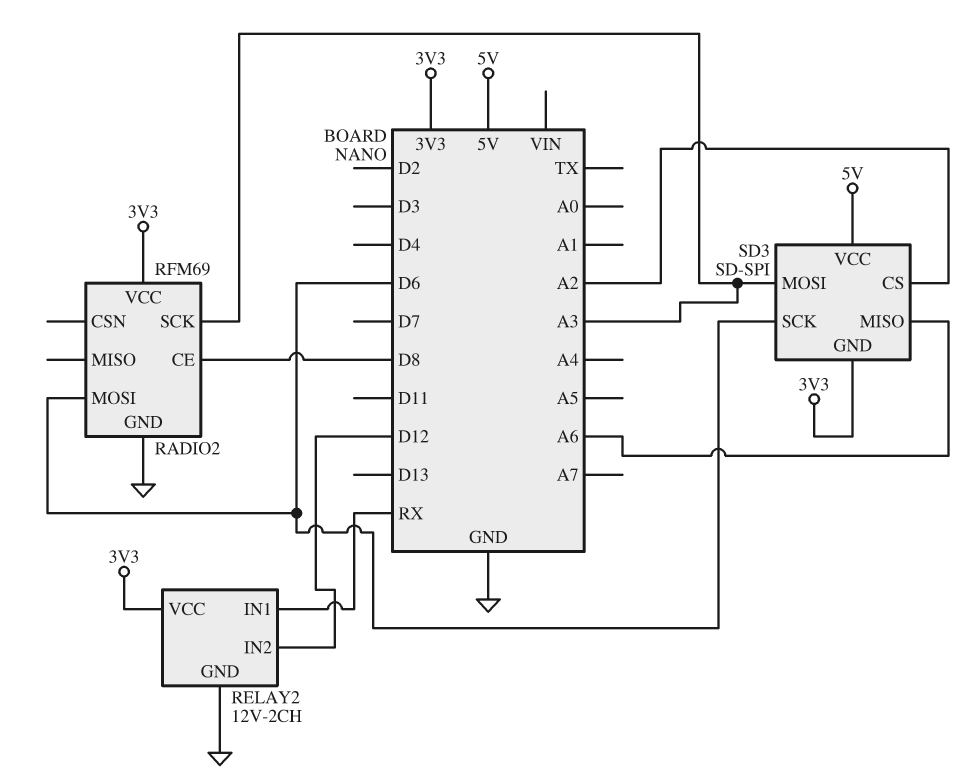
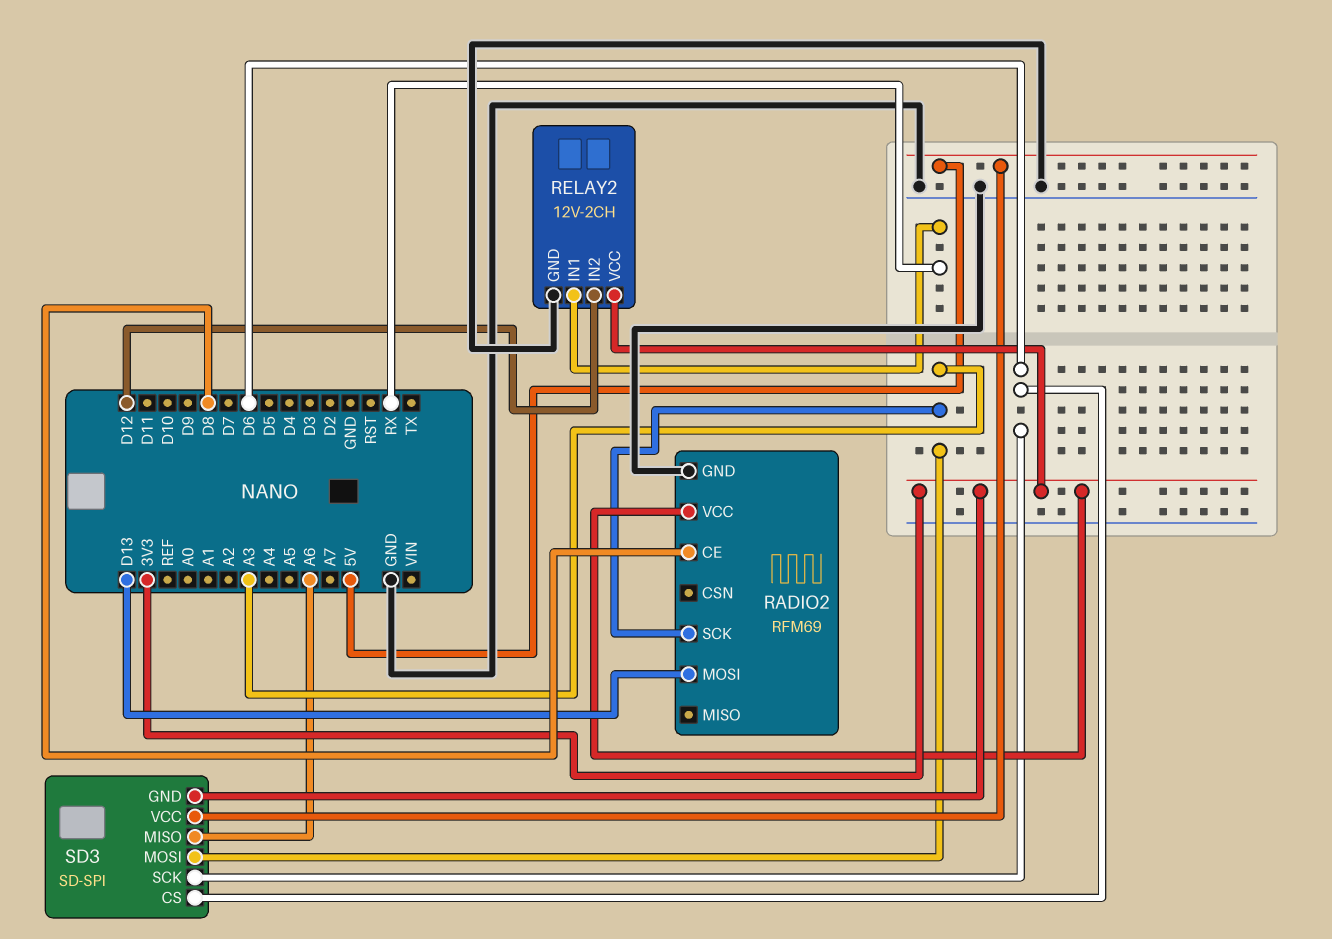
RADIO2 pin MOSI: D6 -> D13
SD3 pin CS: A2 -> D6

